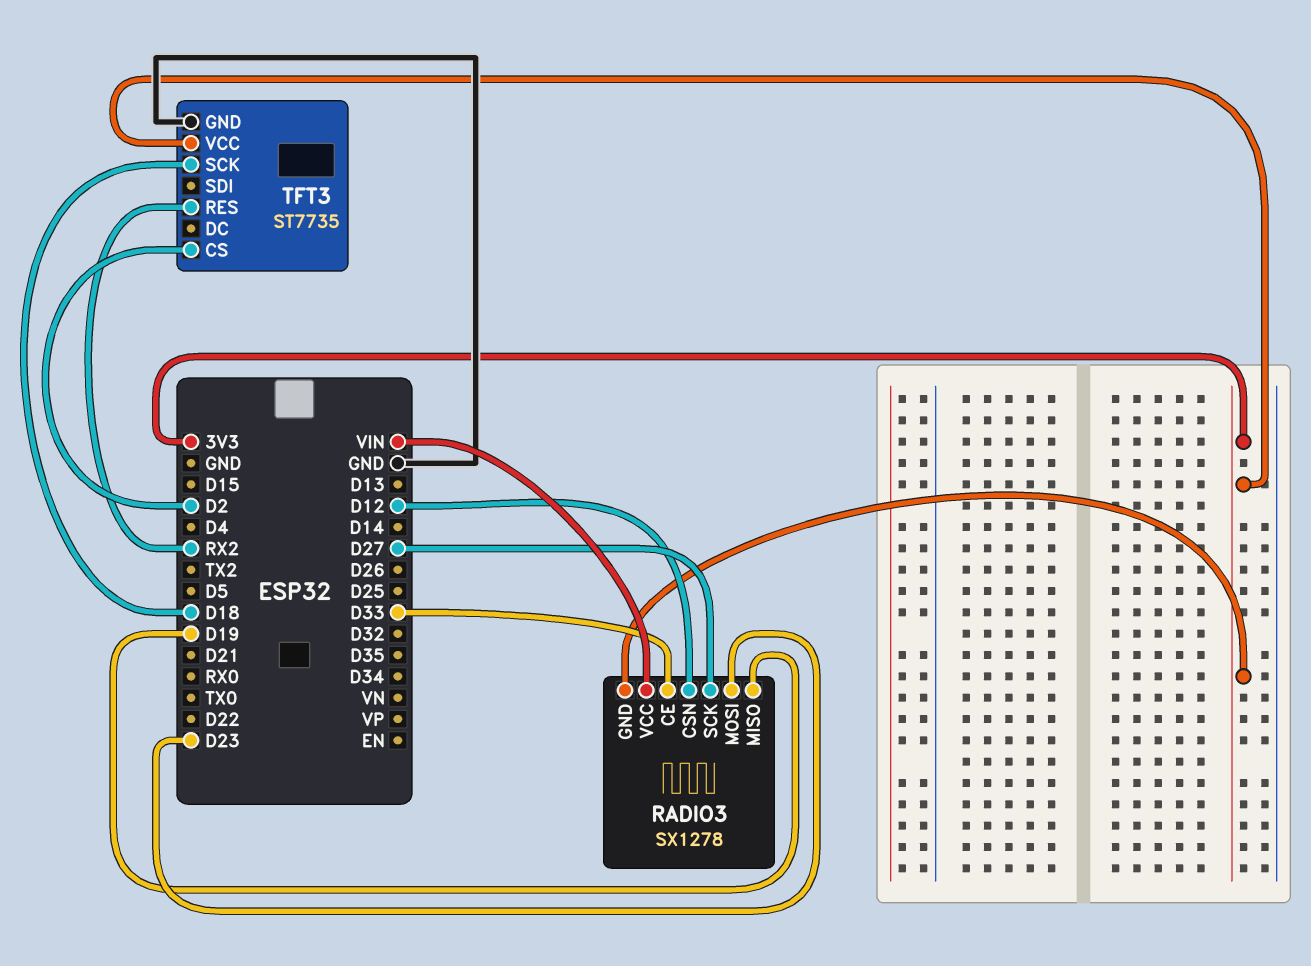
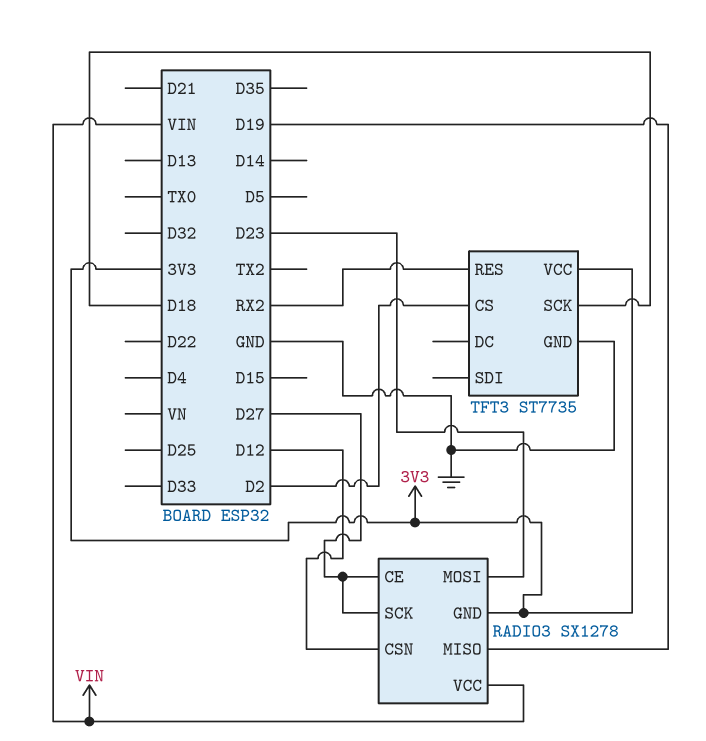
RADIO3 pin CE: D33 -> D27

